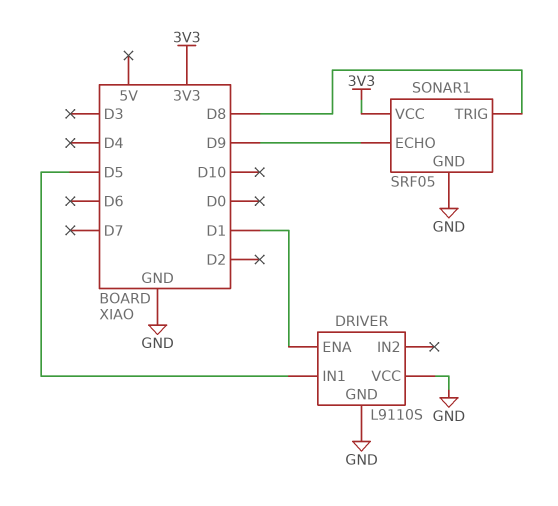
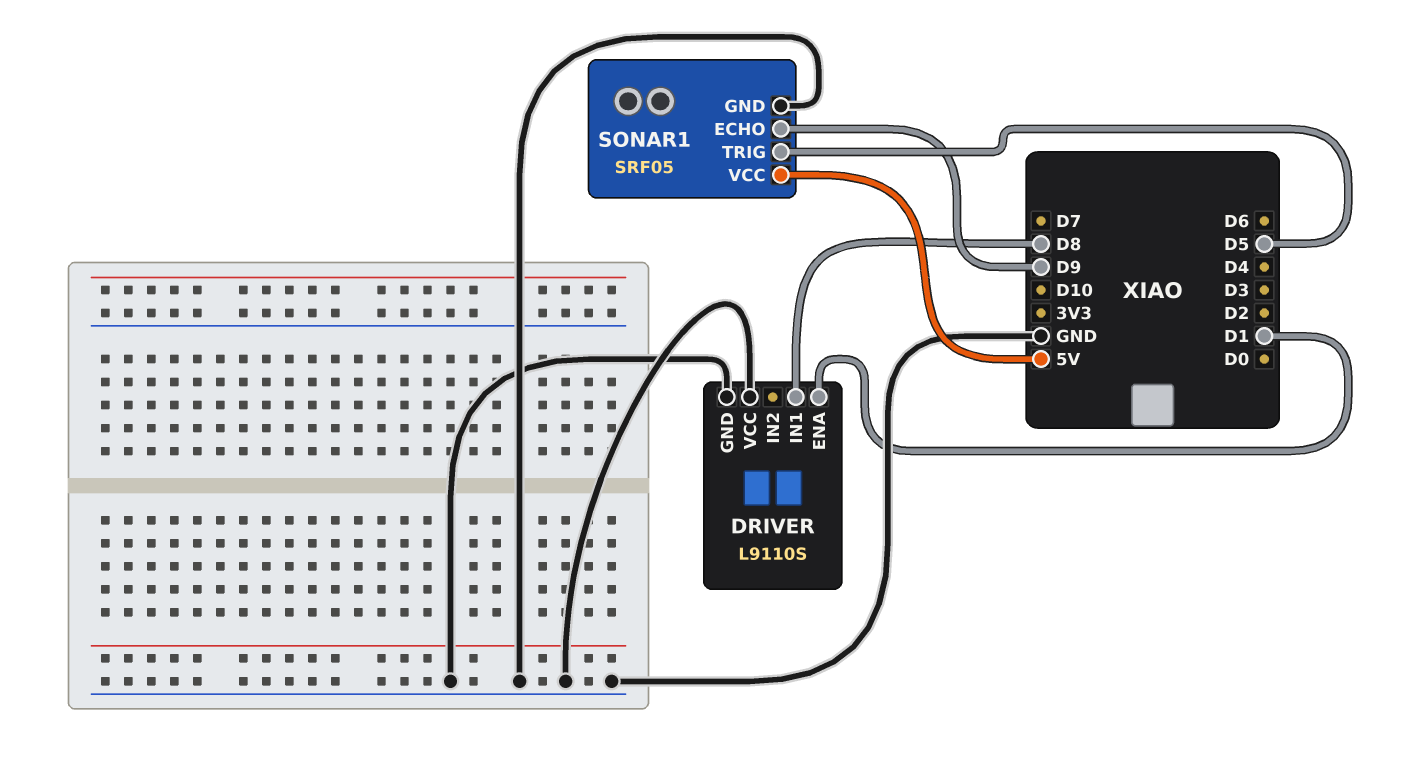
DRIVER pin IN1: D5 -> D8
SONAR1 pin TRIG: D8 -> D5
SONAR1 pin VCC: 3V3 -> 5V

